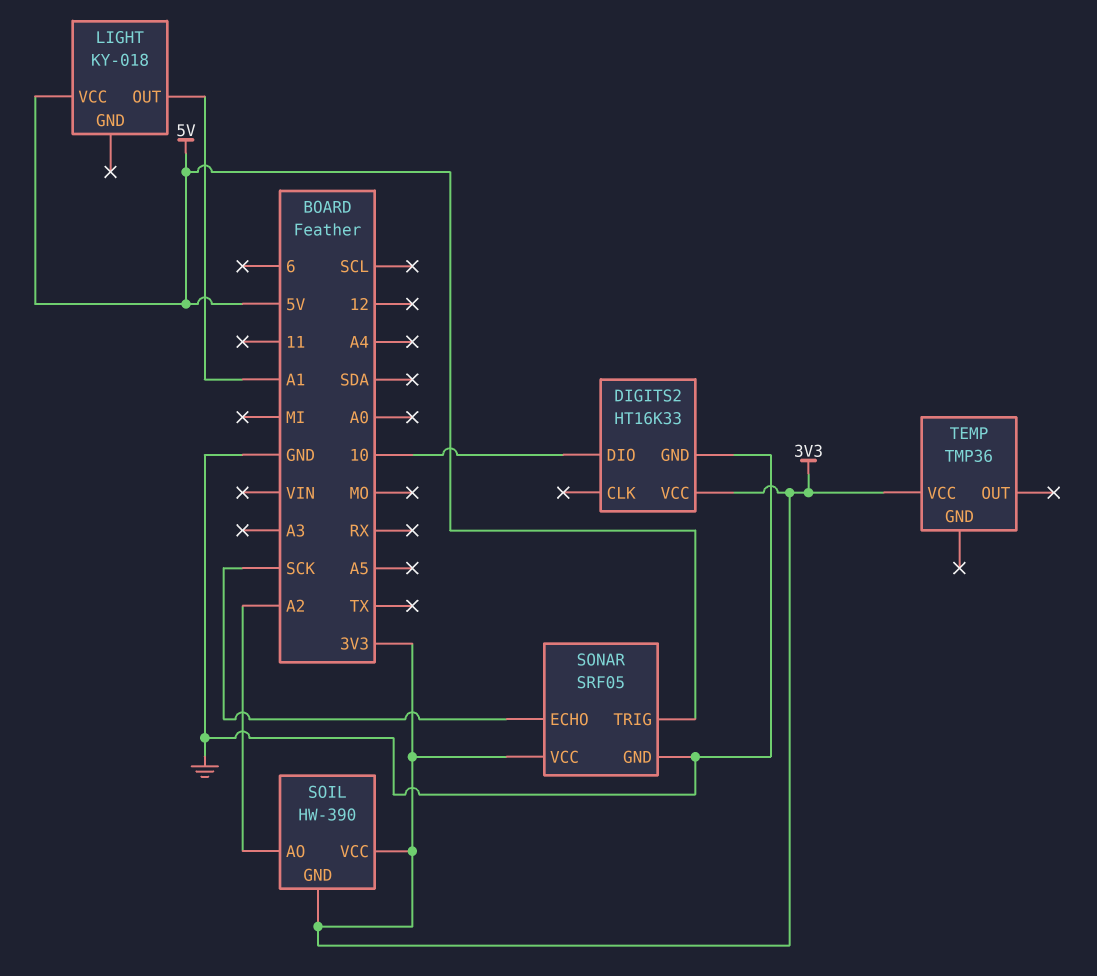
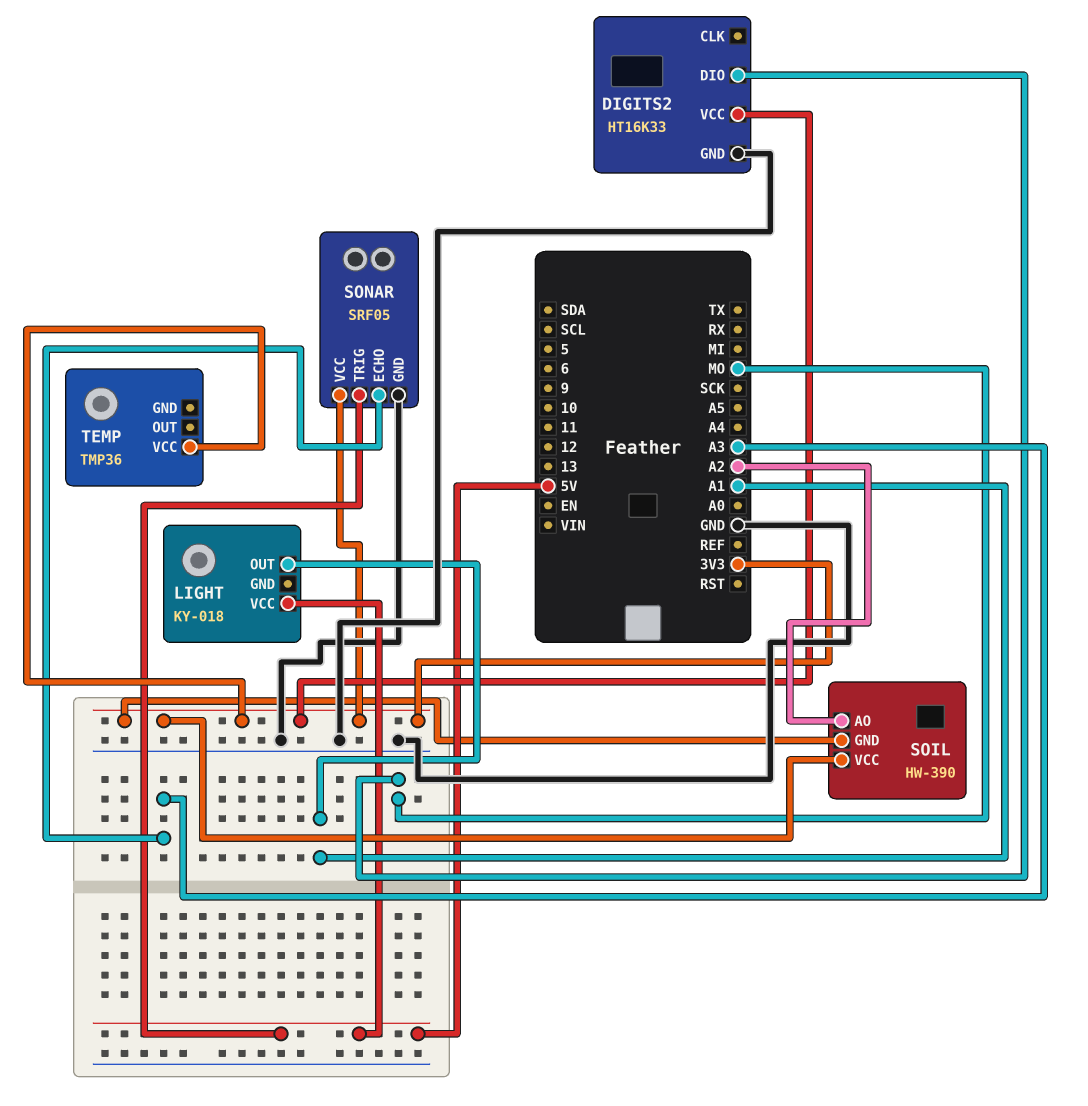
DIGITS2 pin DIO: 10 -> MO
SONAR pin ECHO: SCK -> A3

